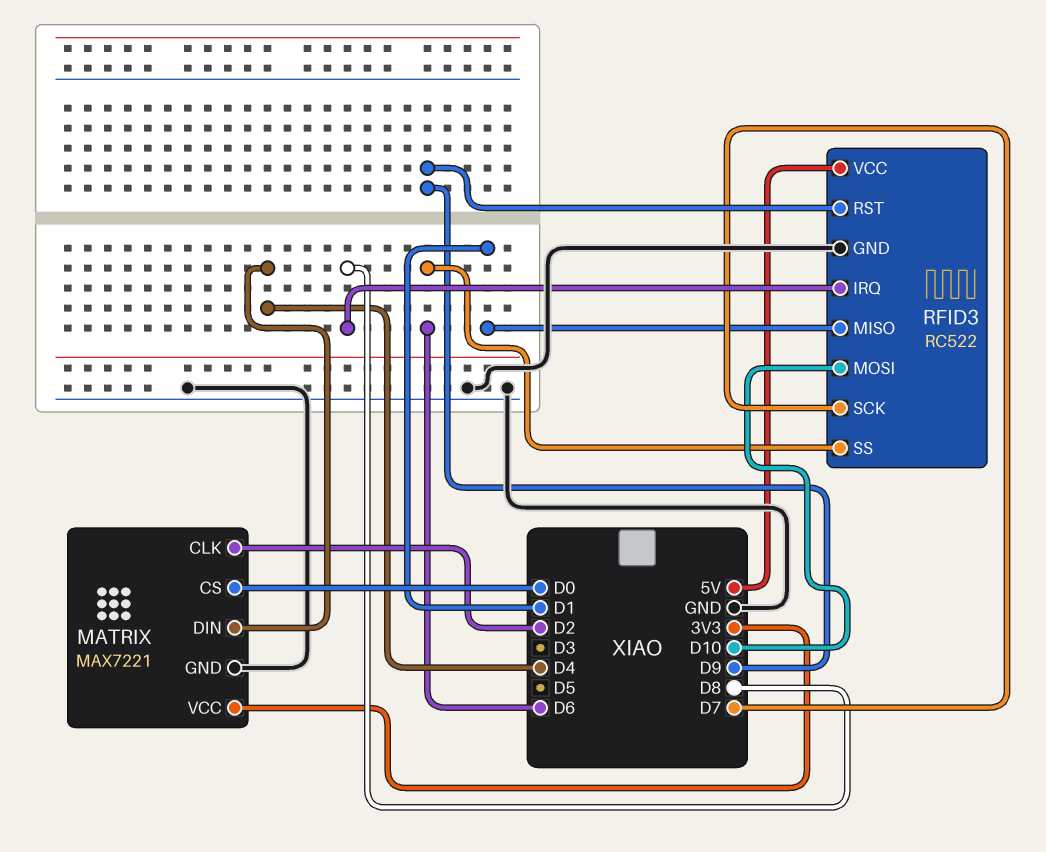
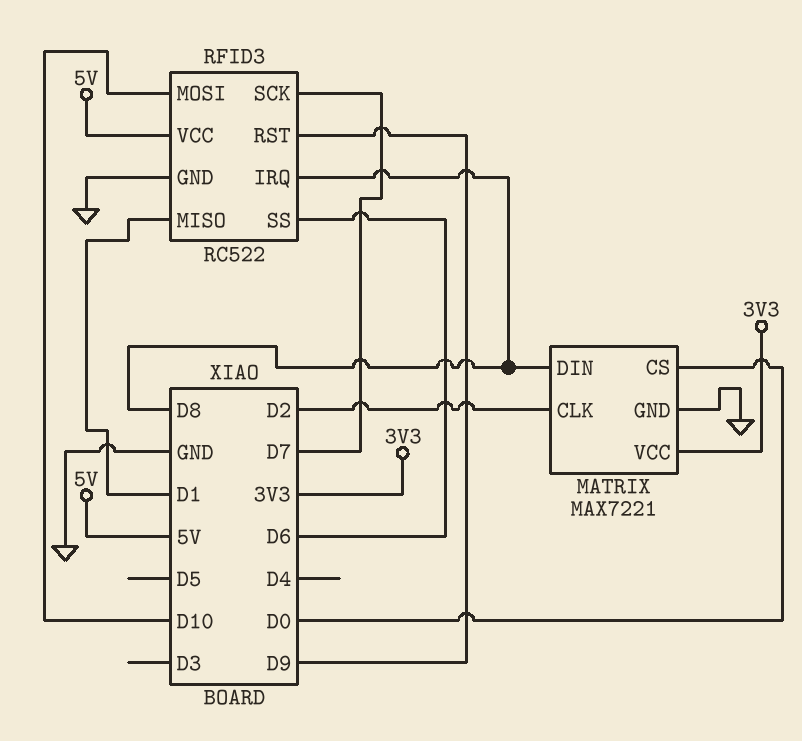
MATRIX pin DIN: D4 -> D8

